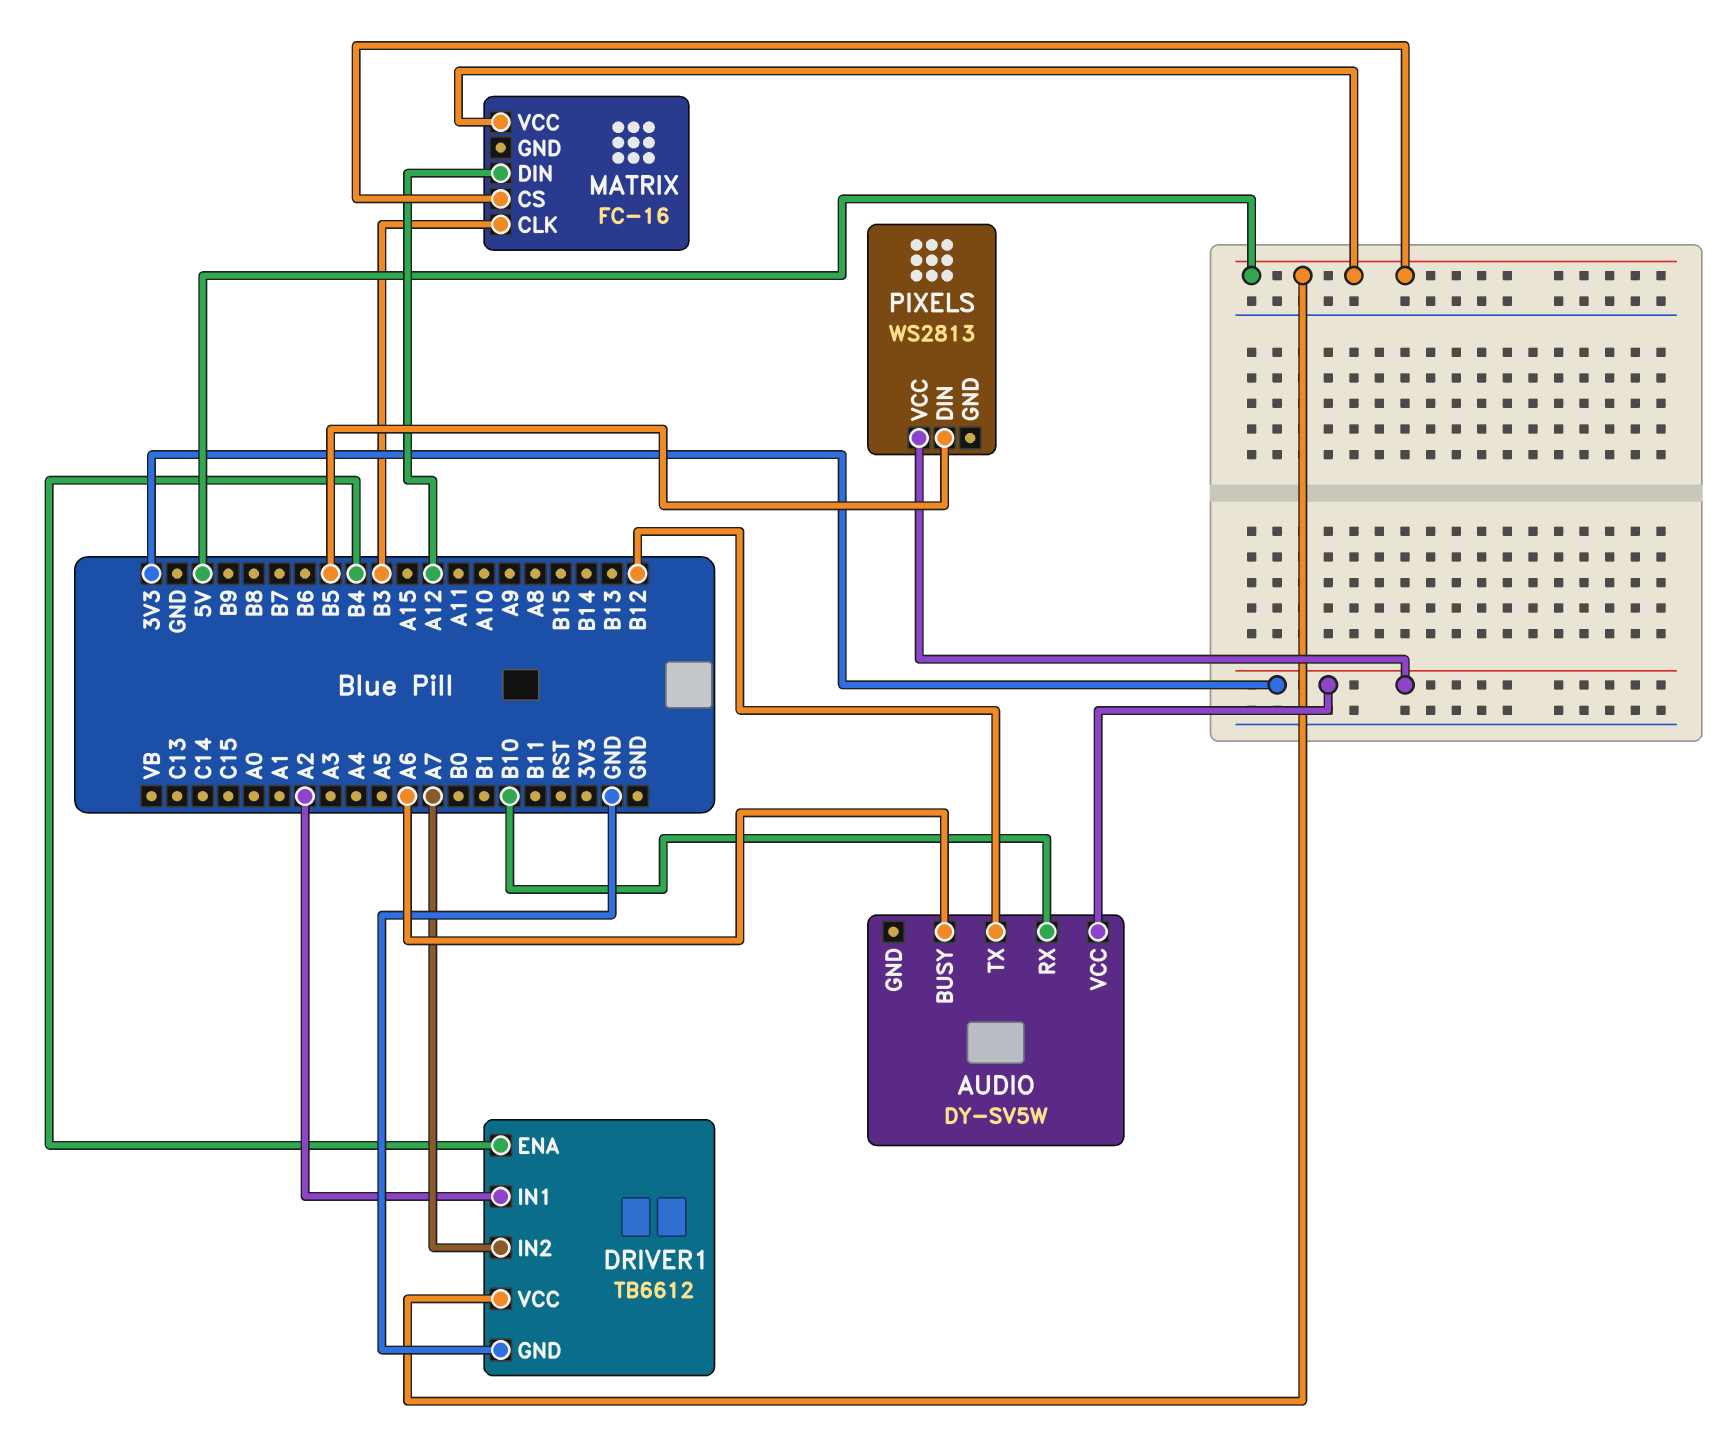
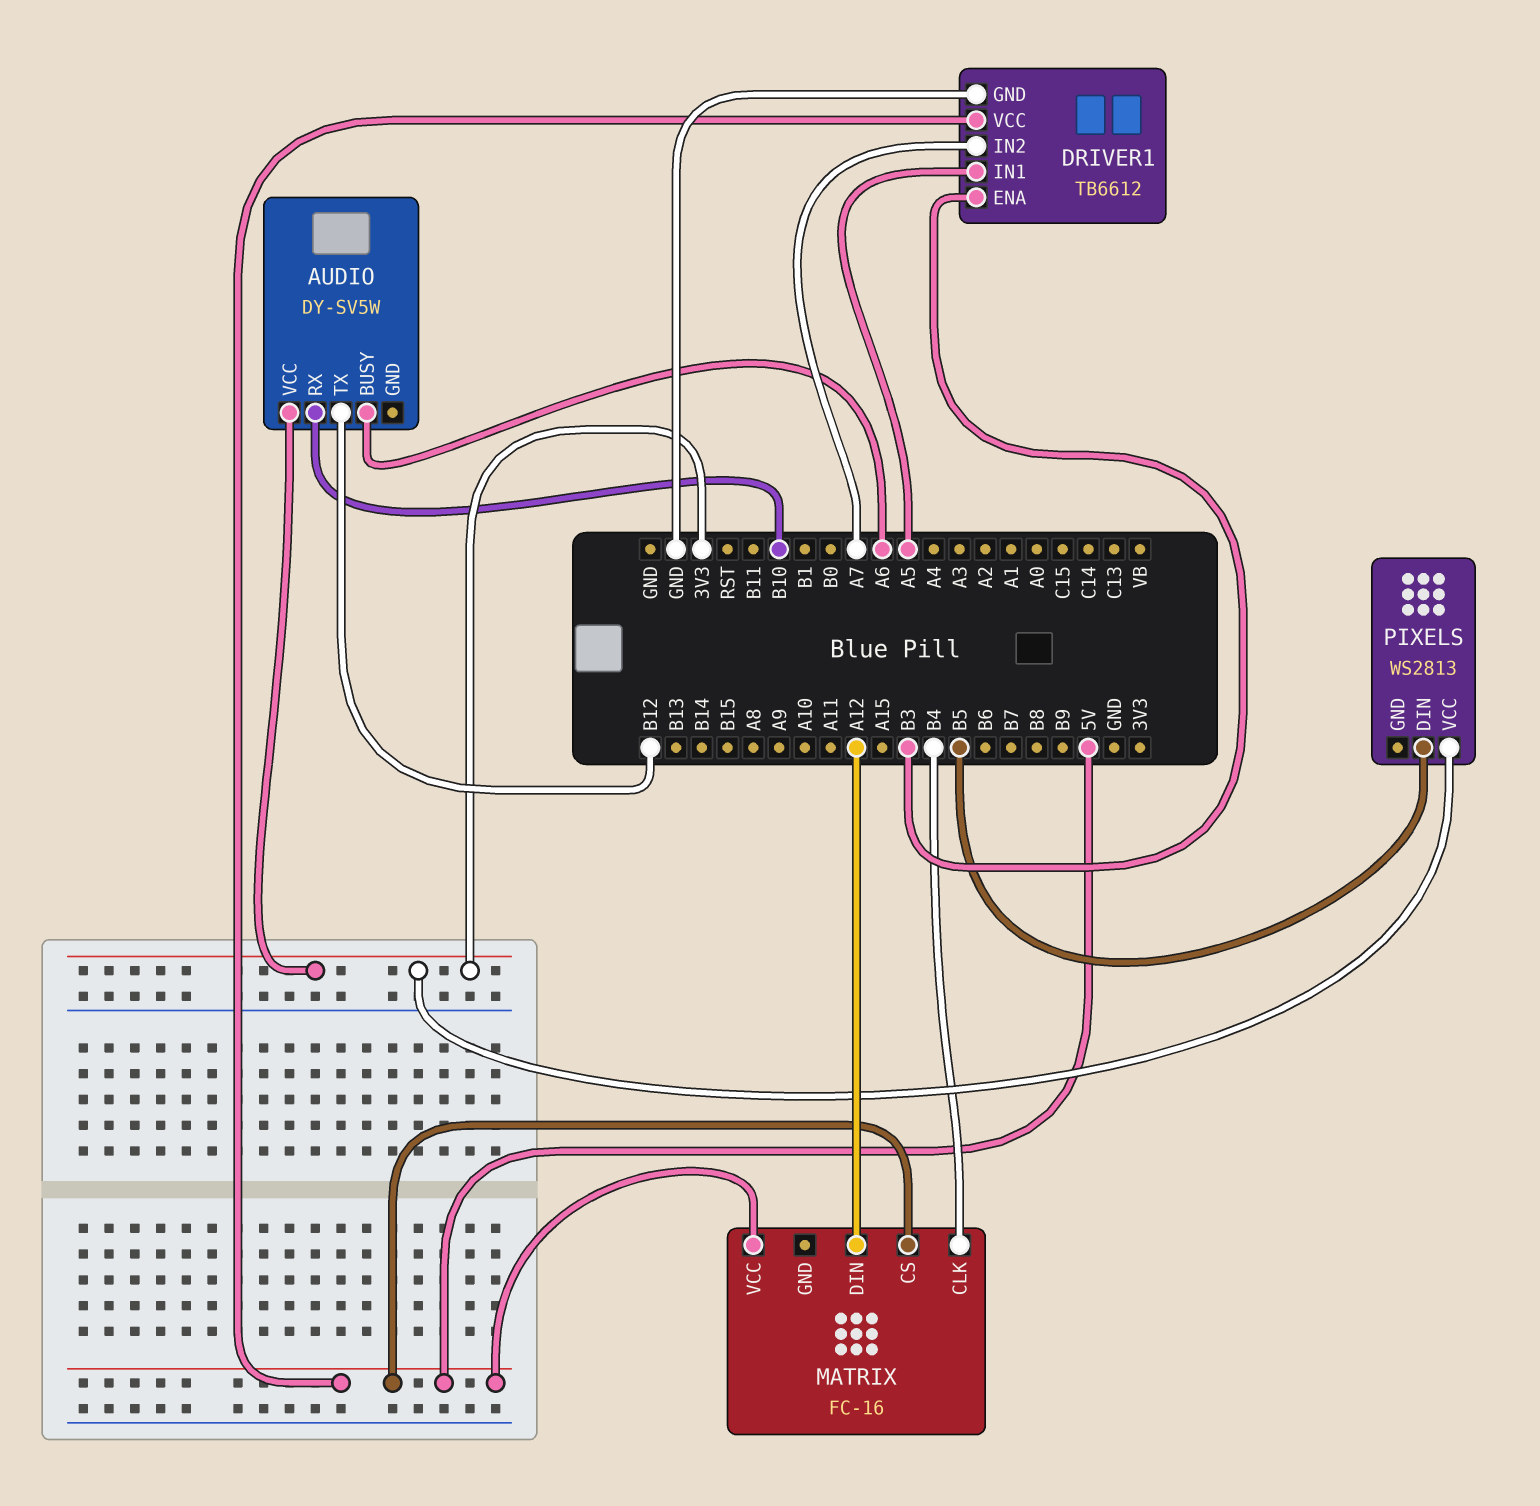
DRIVER1 pin ENA: B4 -> B3
DRIVER1 pin IN1: A2 -> A5
MATRIX pin CLK: B3 -> B4

